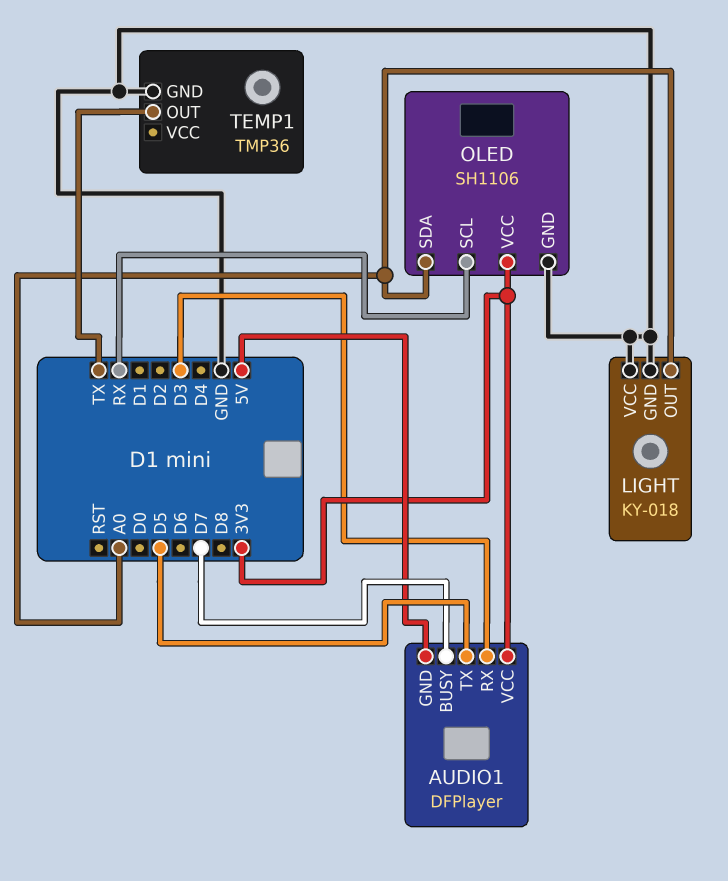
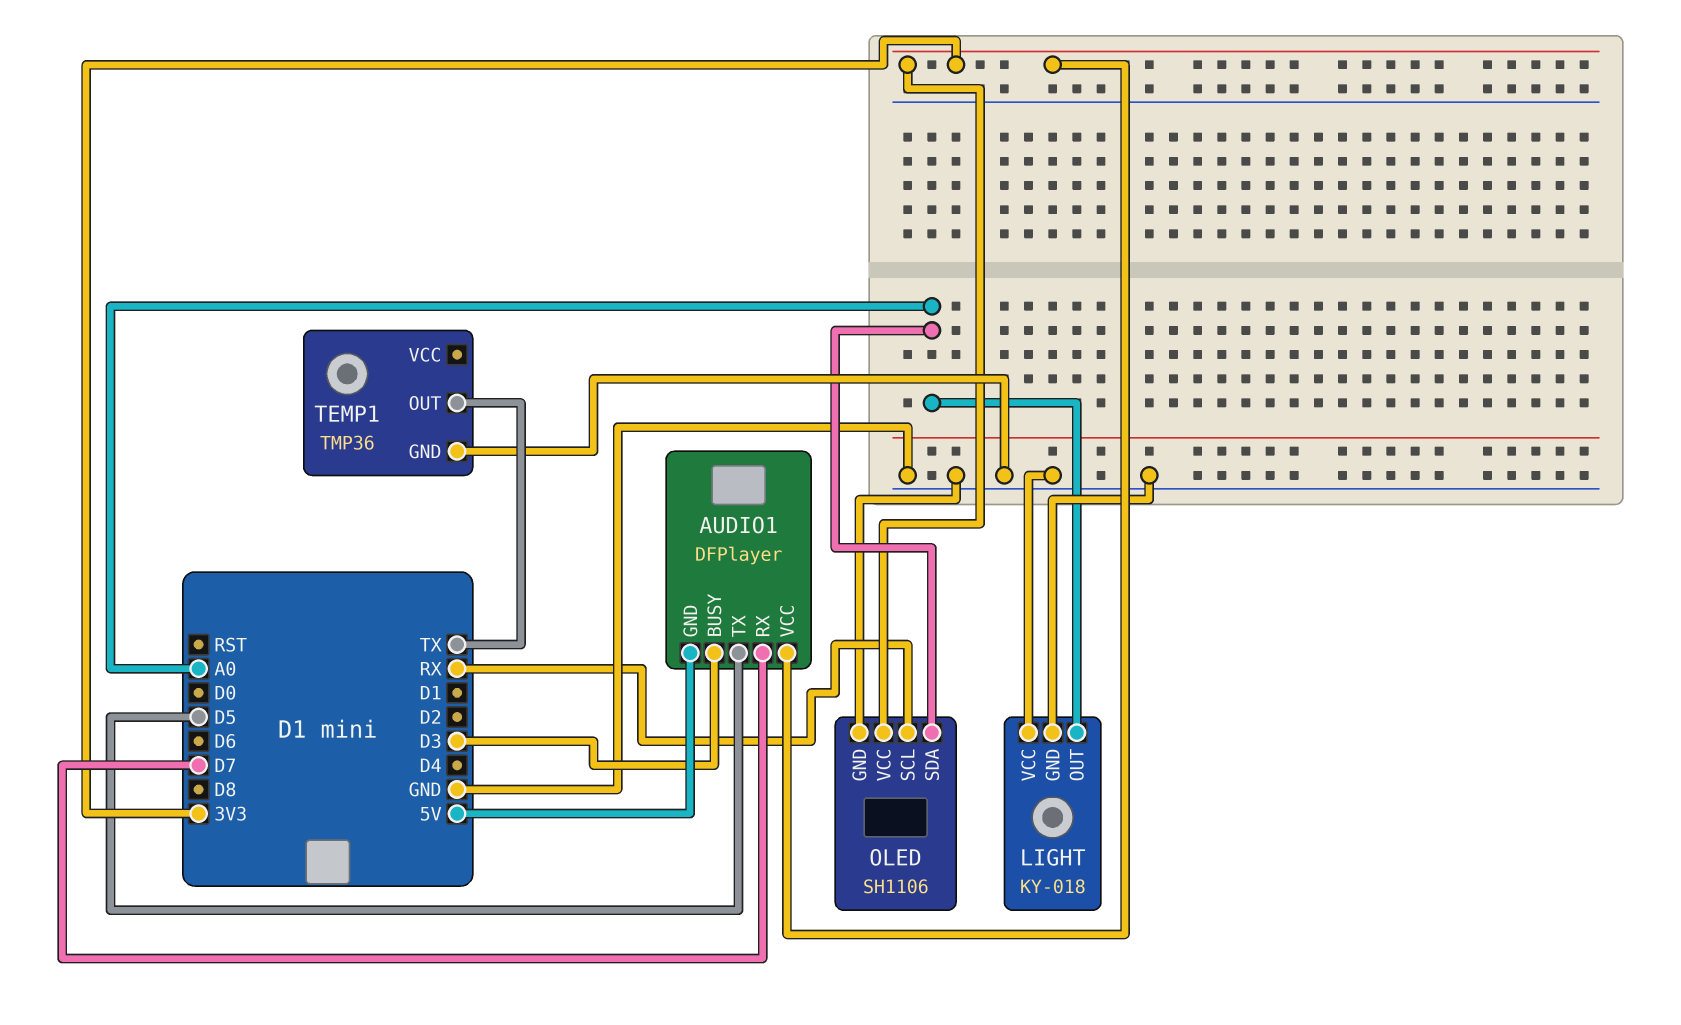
AUDIO1 pin BUSY: D7 -> D3
AUDIO1 pin RX: D3 -> D7

